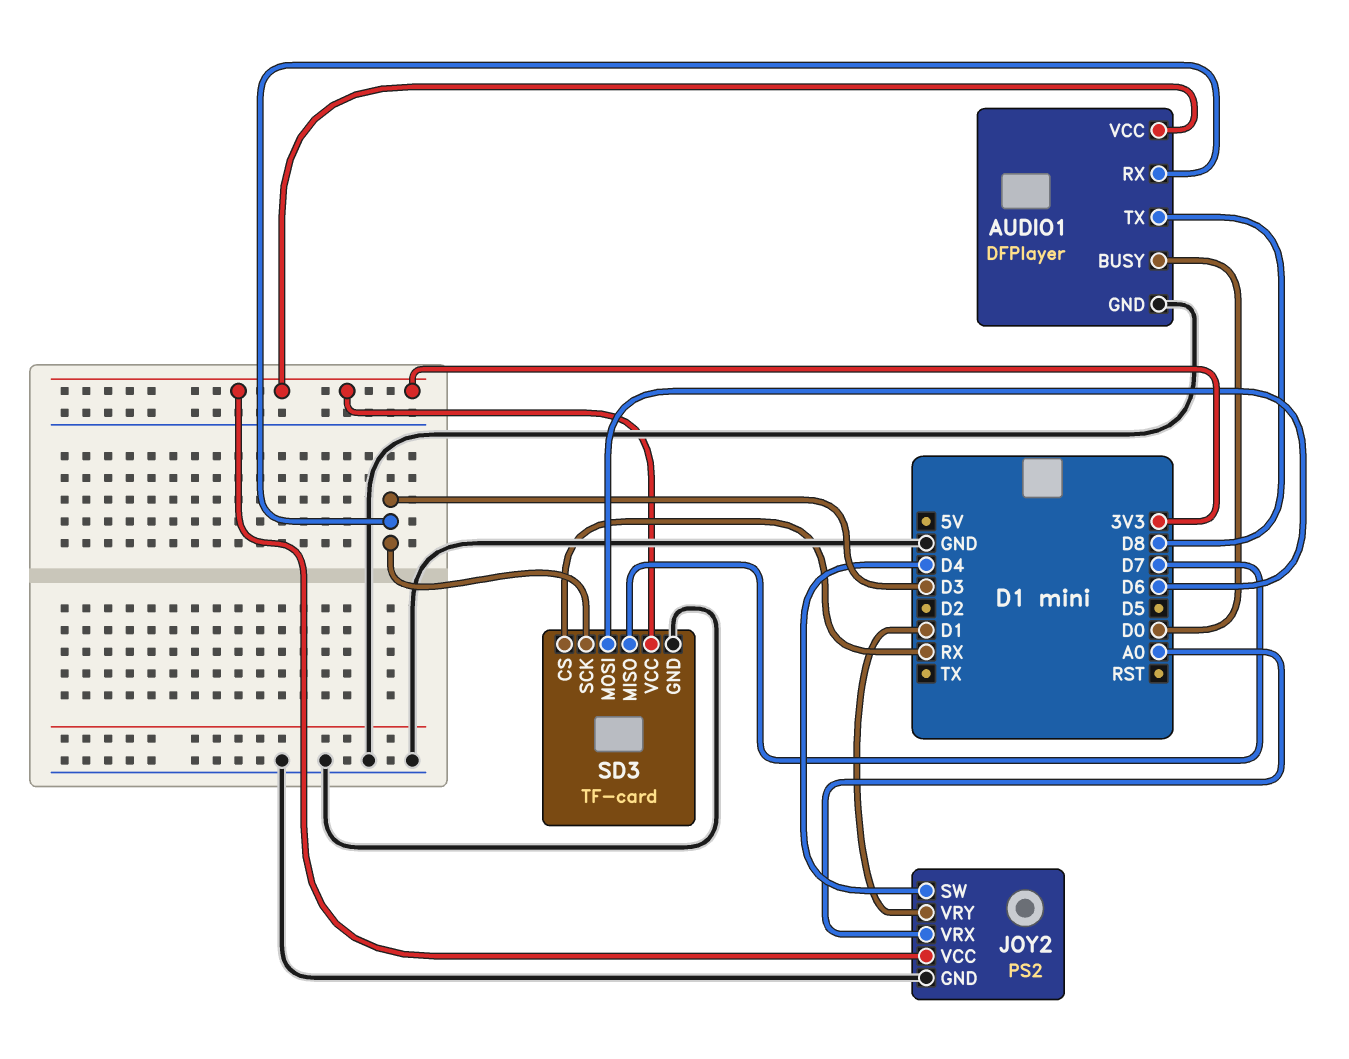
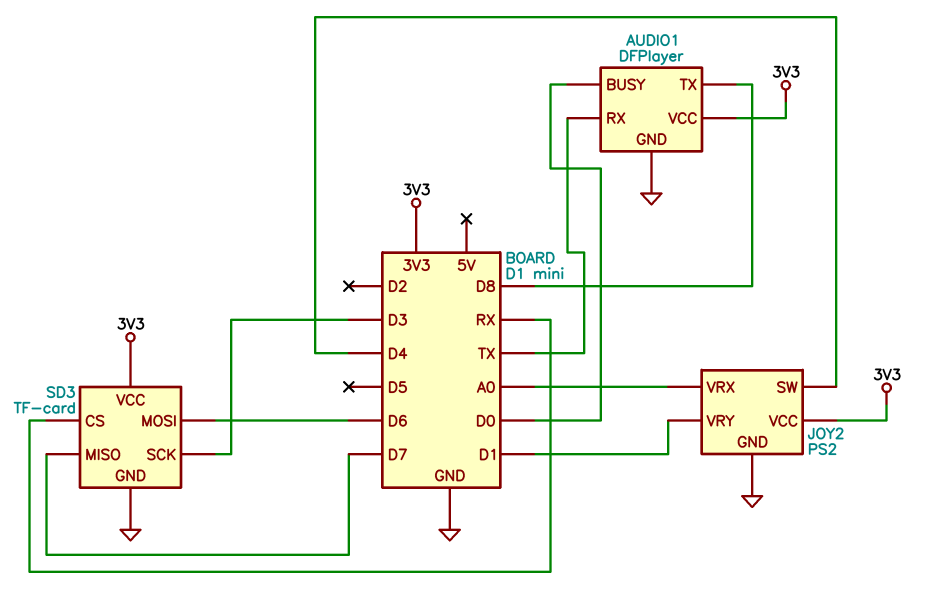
AUDIO1 pin RX: D3 -> TX

